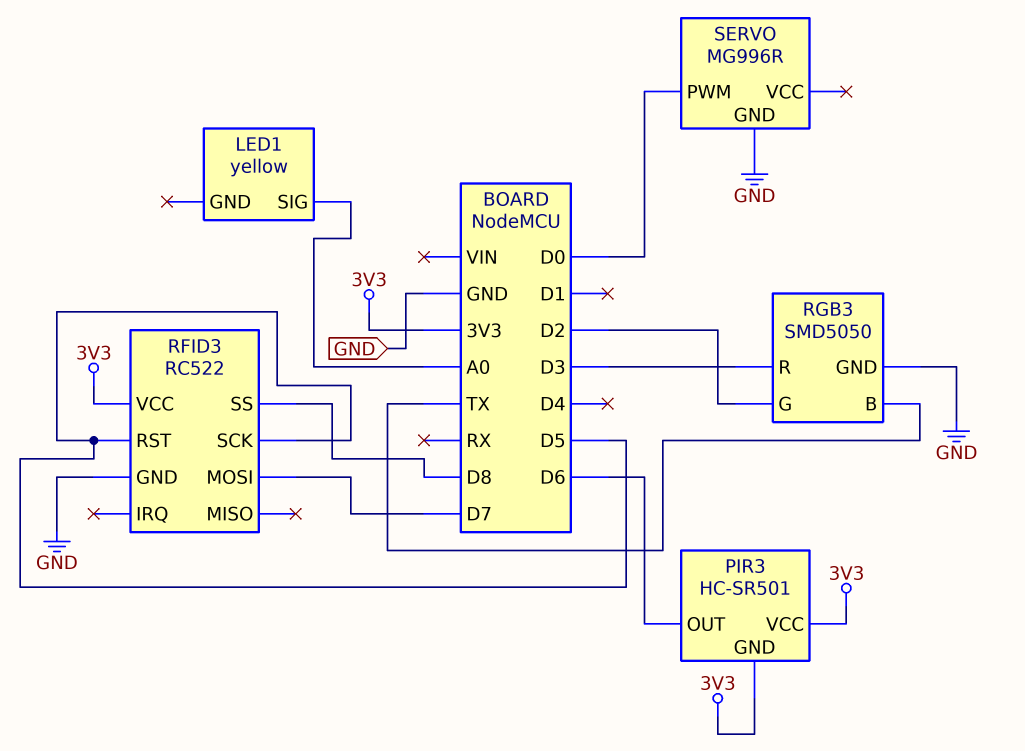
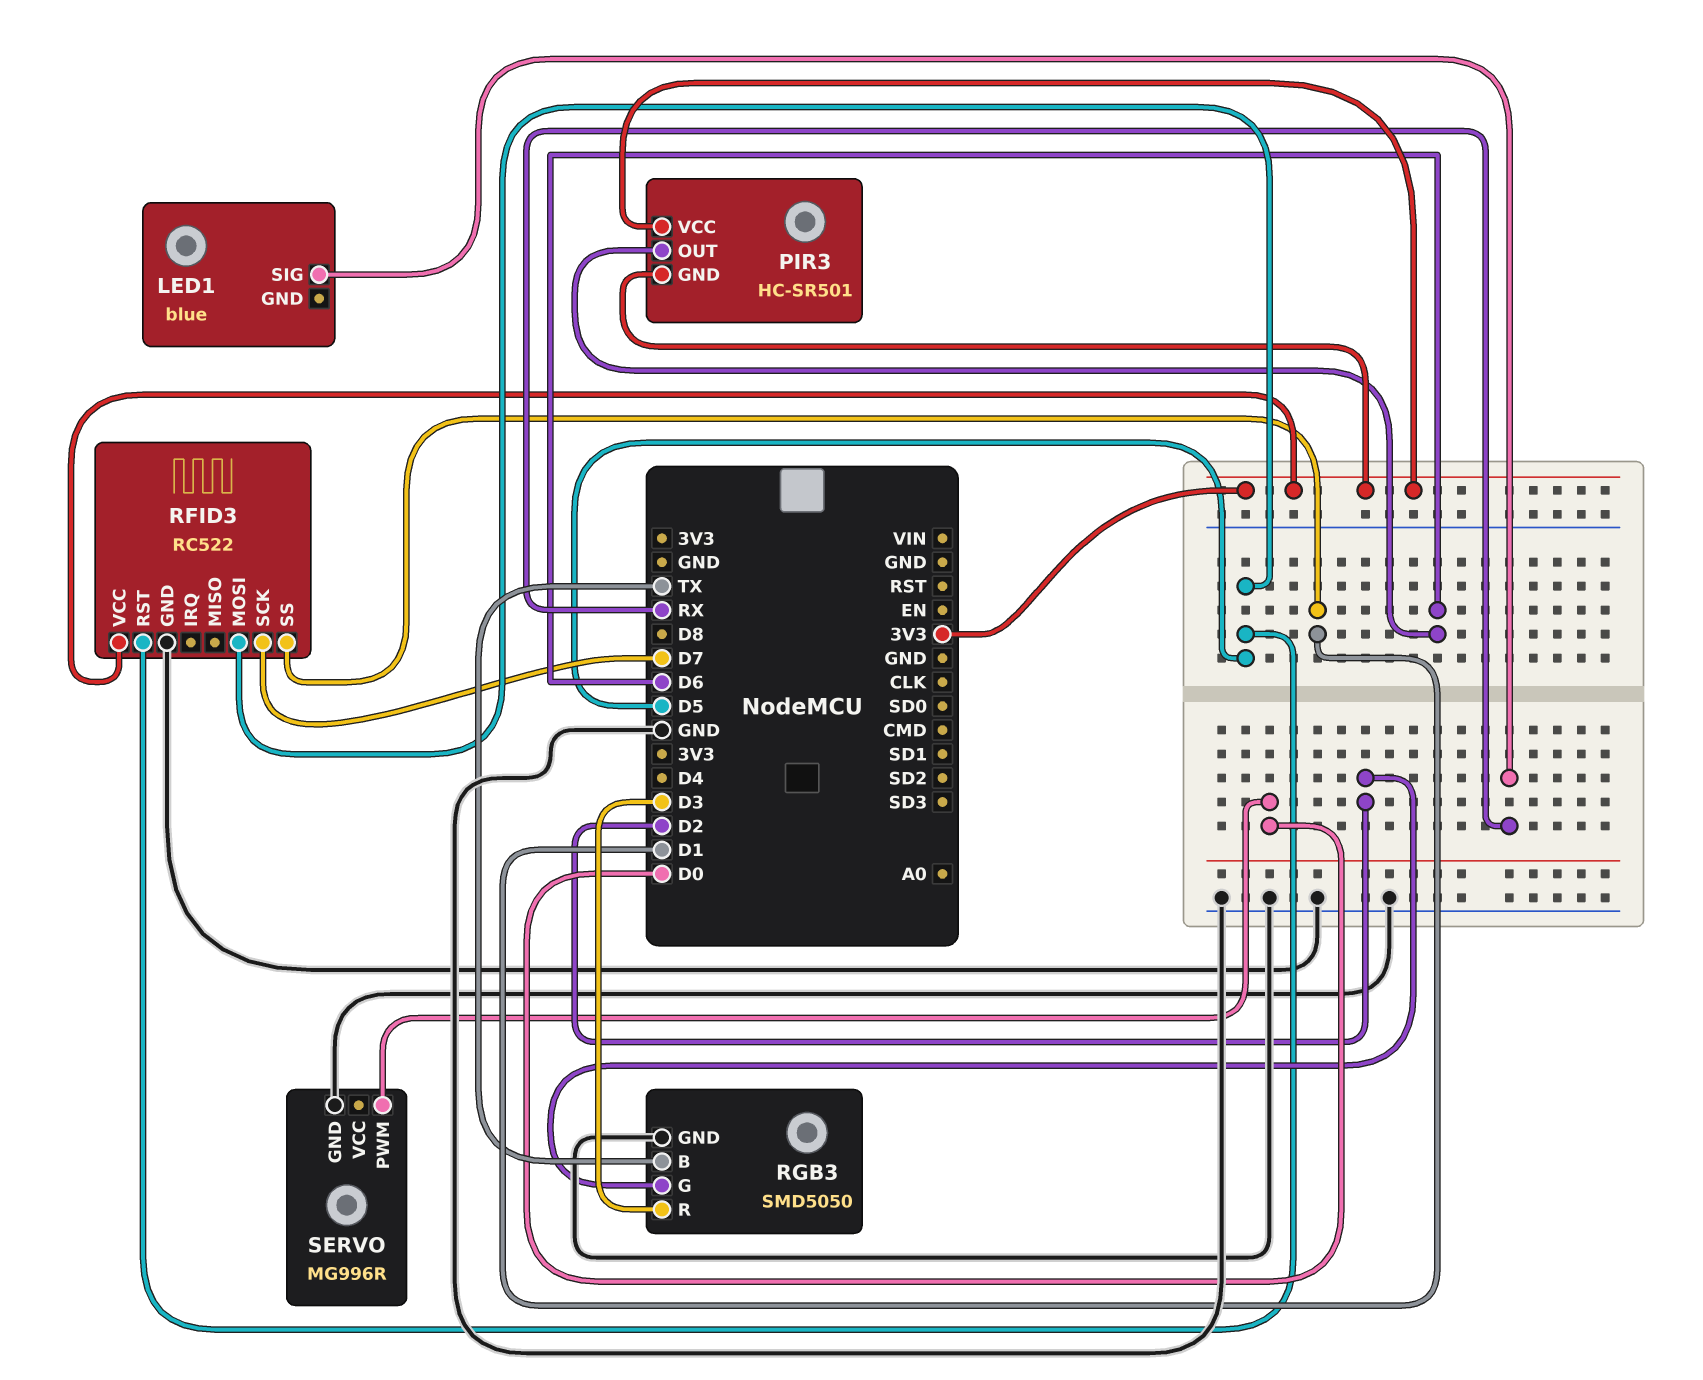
LED1: yellow -> blue
LED1 pin SIG: A0 -> RX
RFID3 pin MOSI: D7 -> D5
RFID3 pin SCK: D5 -> D7
RFID3 pin SS: D8 -> D1

